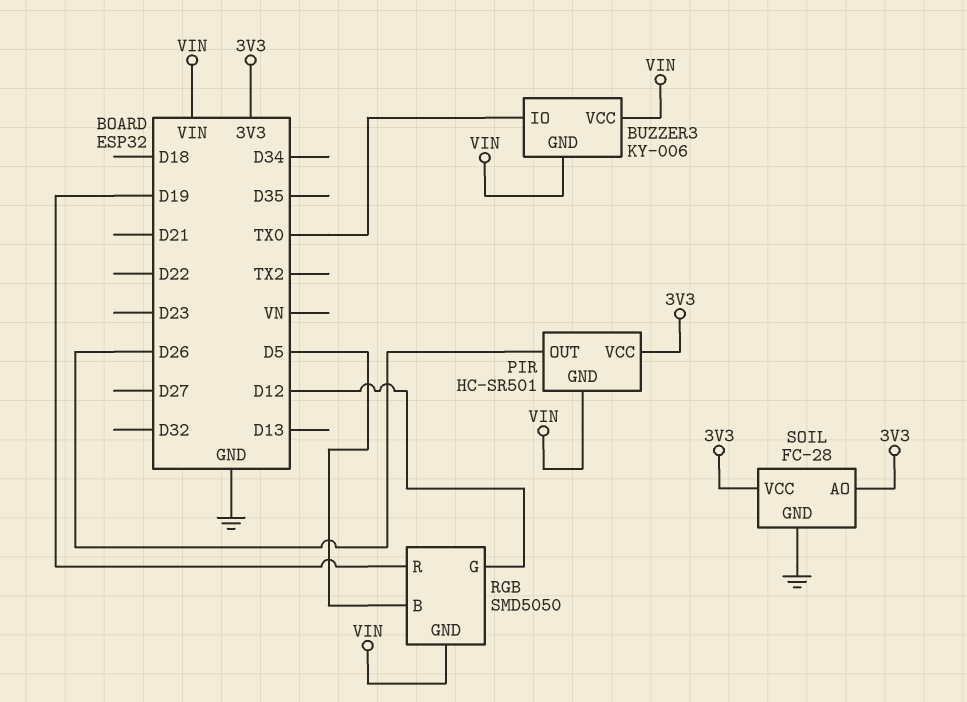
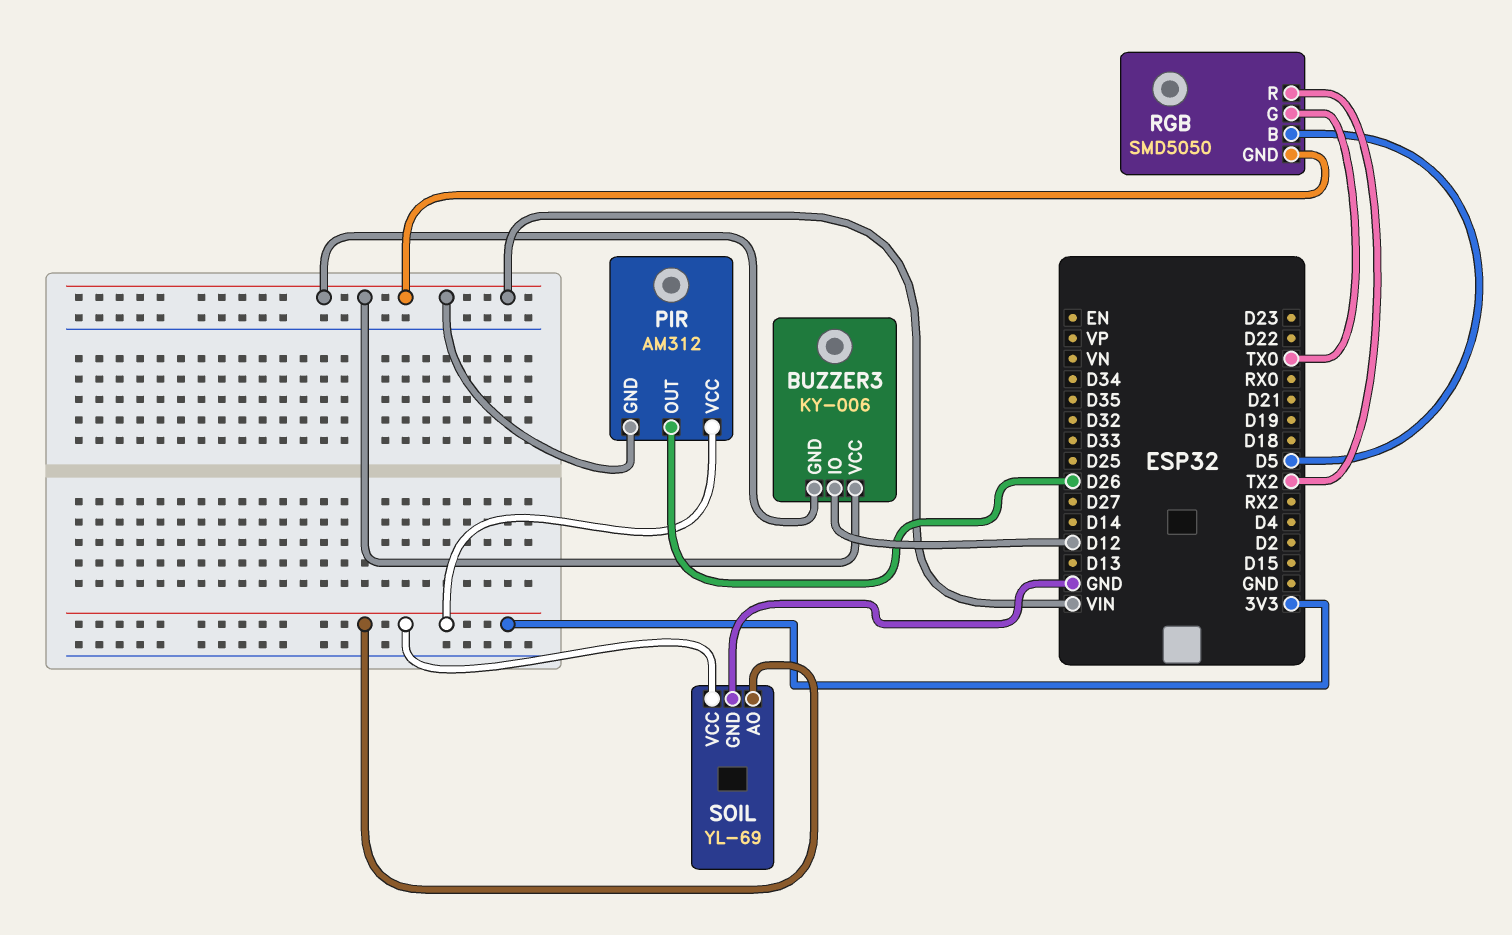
BUZZER3 pin IO: TX0 -> D12
PIR: HC-SR501 -> AM312
RGB pin G: D12 -> TX0
RGB pin R: D19 -> TX2
SOIL: FC-28 -> YL-69

